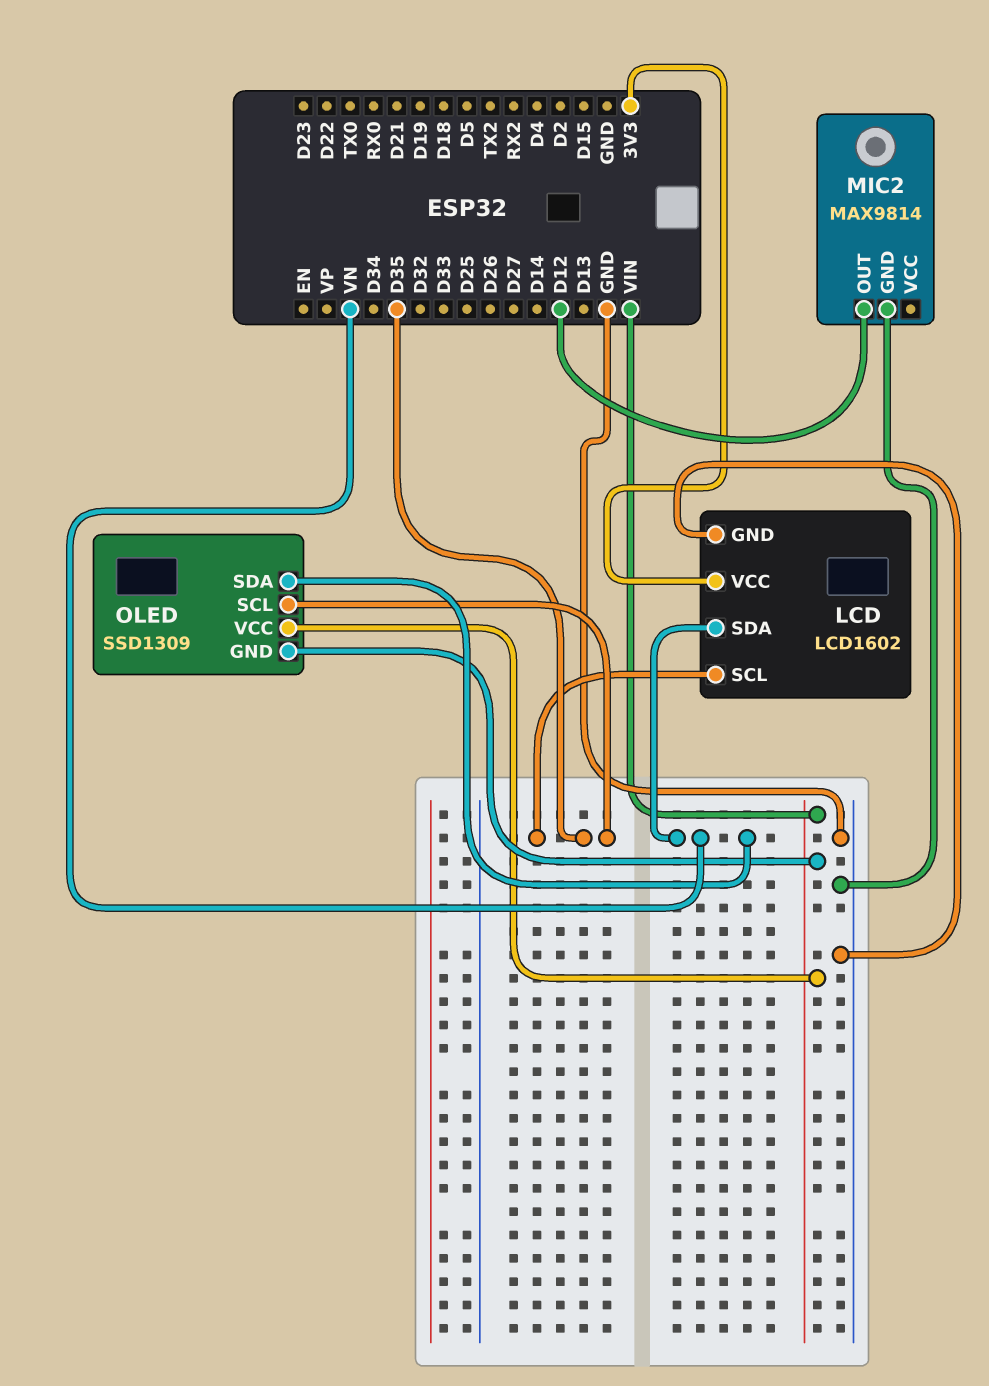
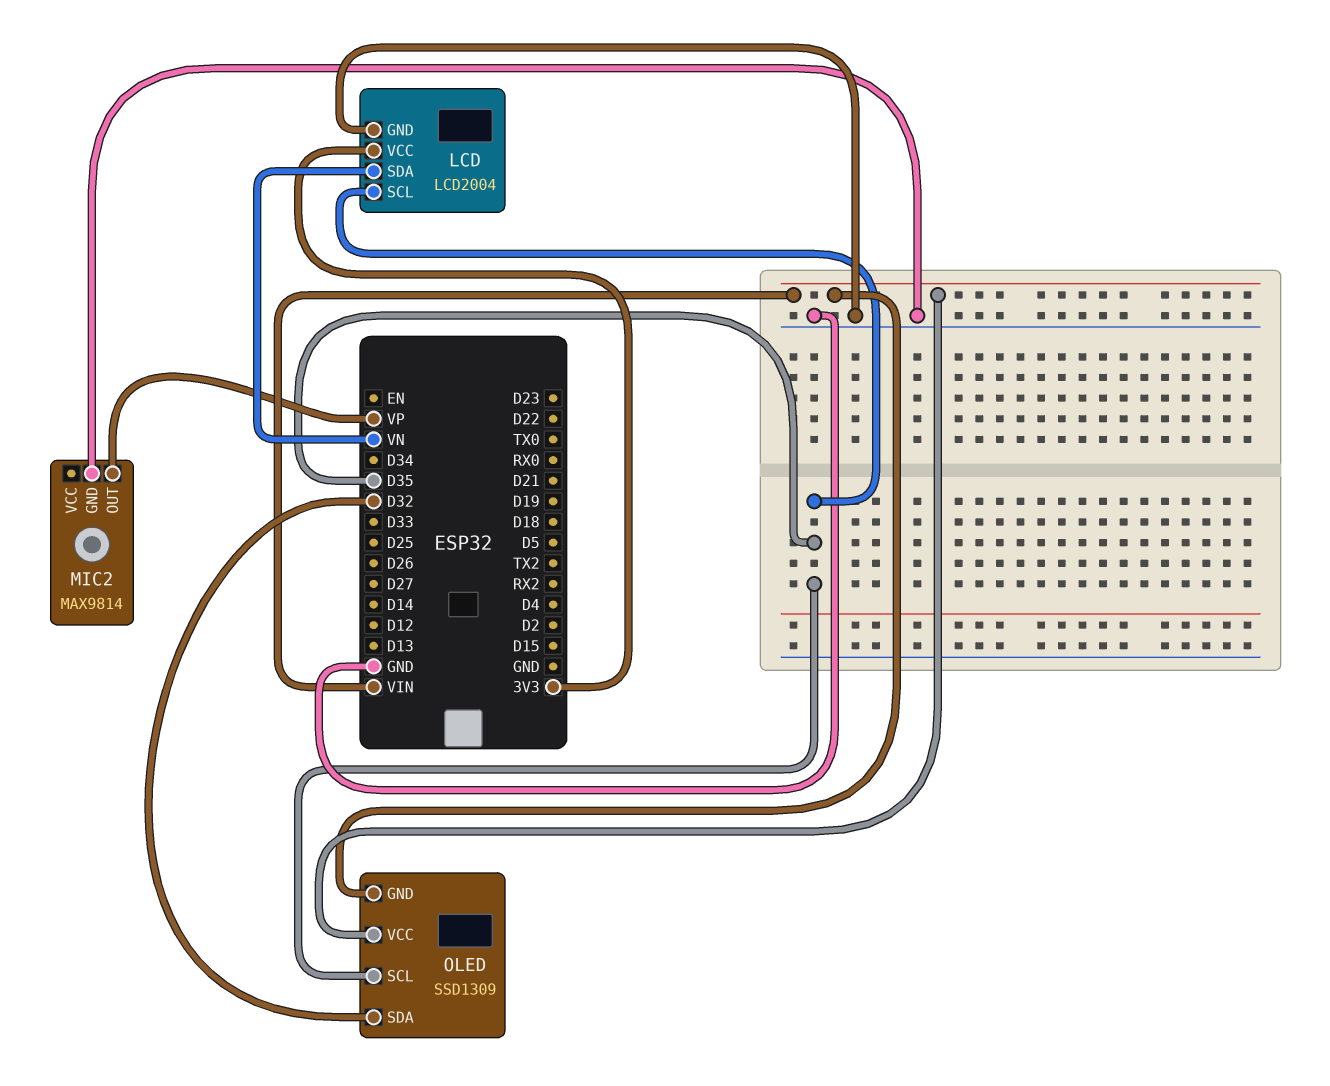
LCD: LCD1602 -> LCD2004
MIC2 pin OUT: D12 -> VP
OLED pin SDA: VN -> D32

